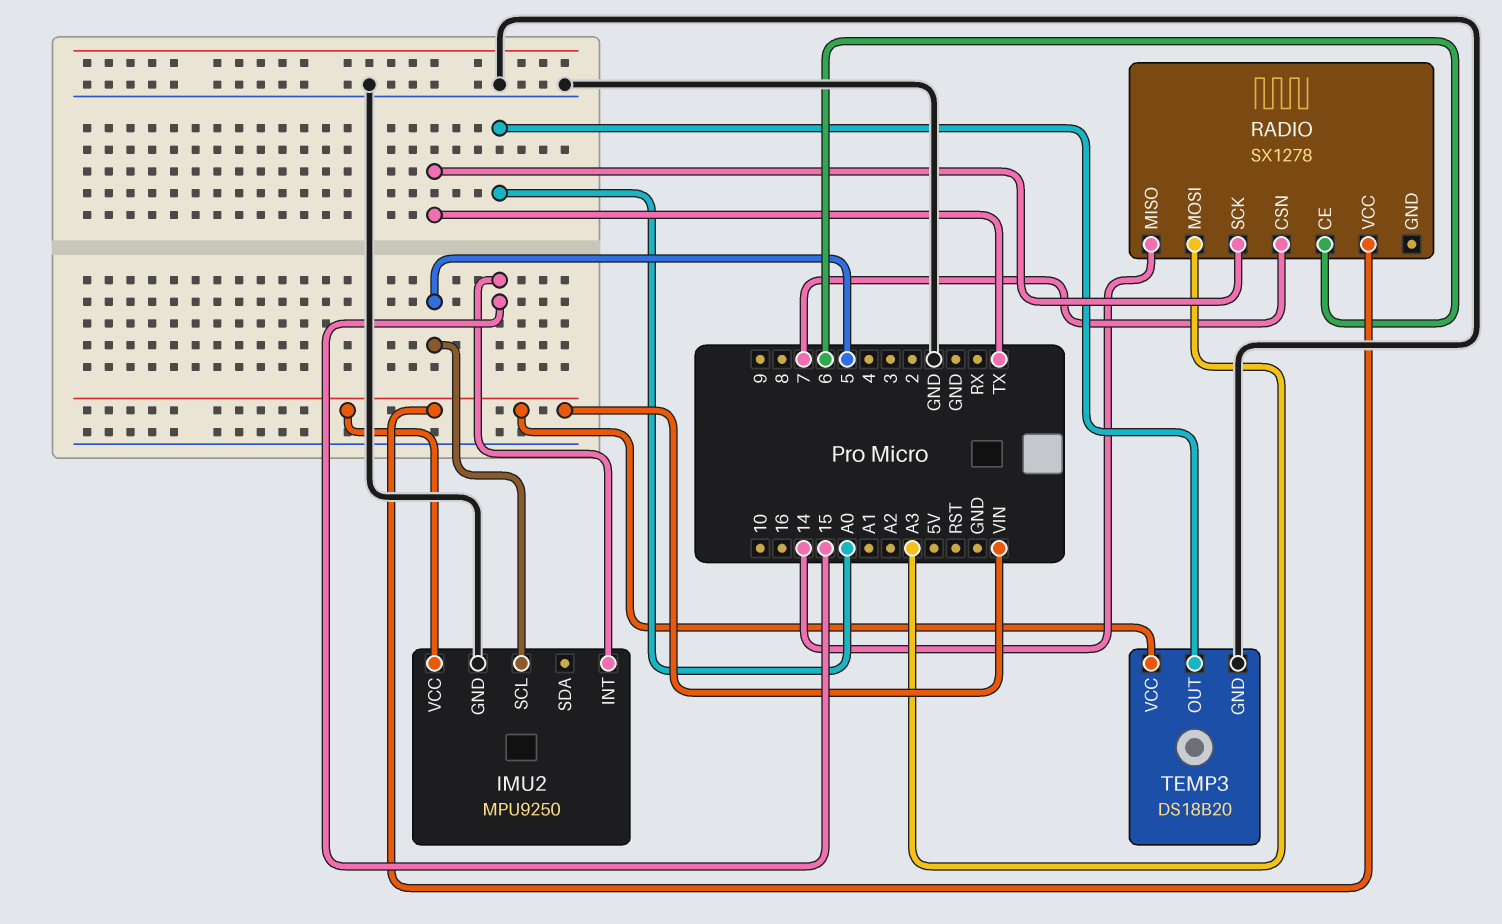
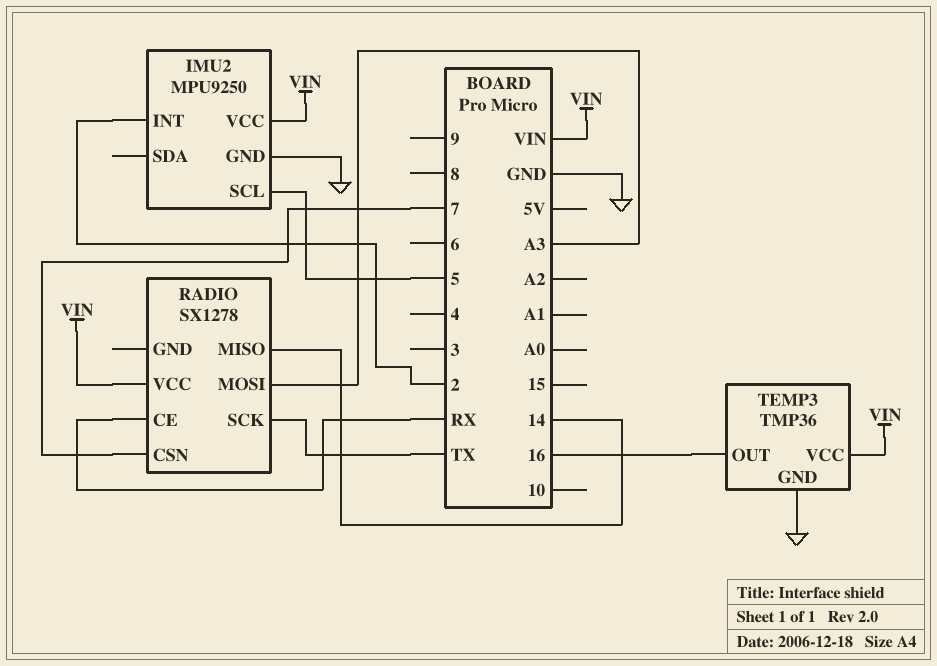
IMU2 pin INT: 15 -> 2
RADIO pin CE: 6 -> RX
TEMP3: DS18B20 -> TMP36
TEMP3 pin OUT: A0 -> 16

